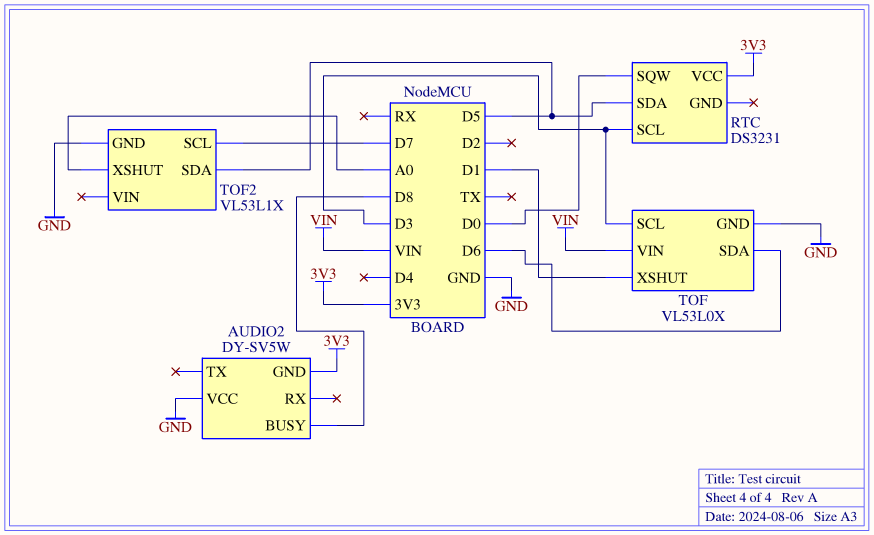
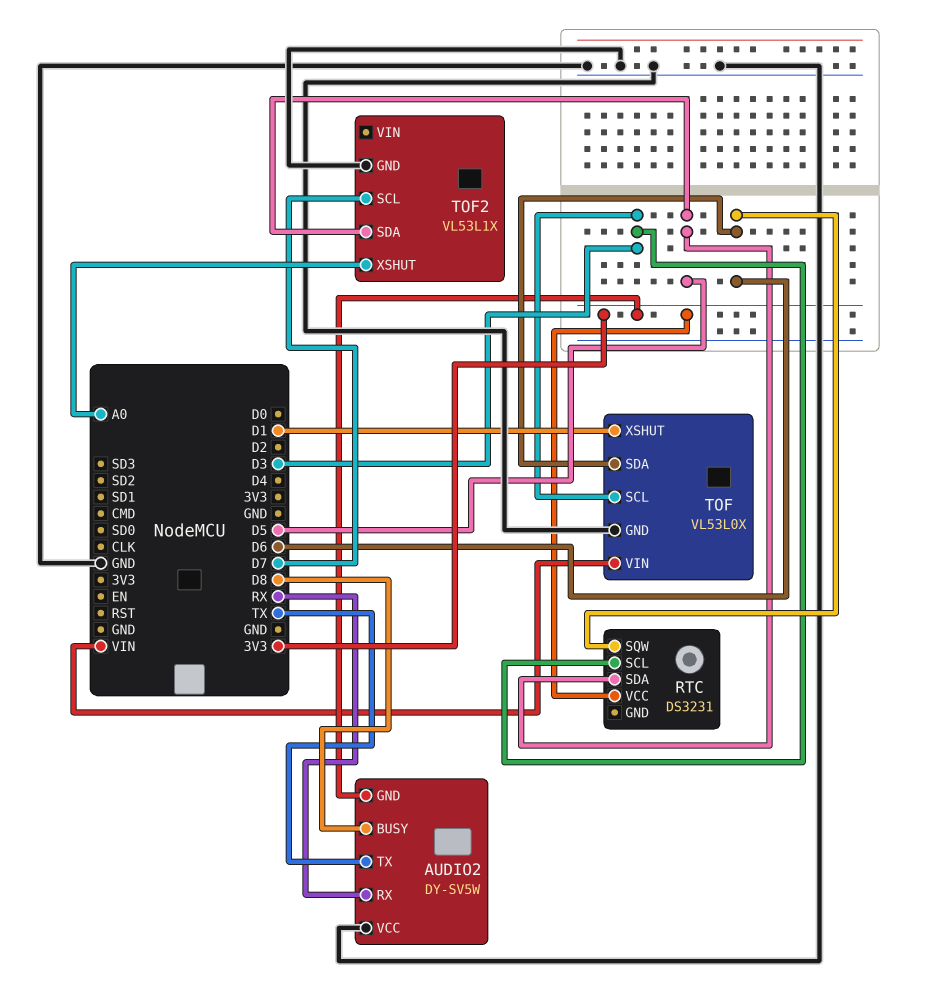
AUDIO2 pin RX: none -> RX
AUDIO2 pin TX: none -> TX
RTC pin SQW: D0 -> D6

